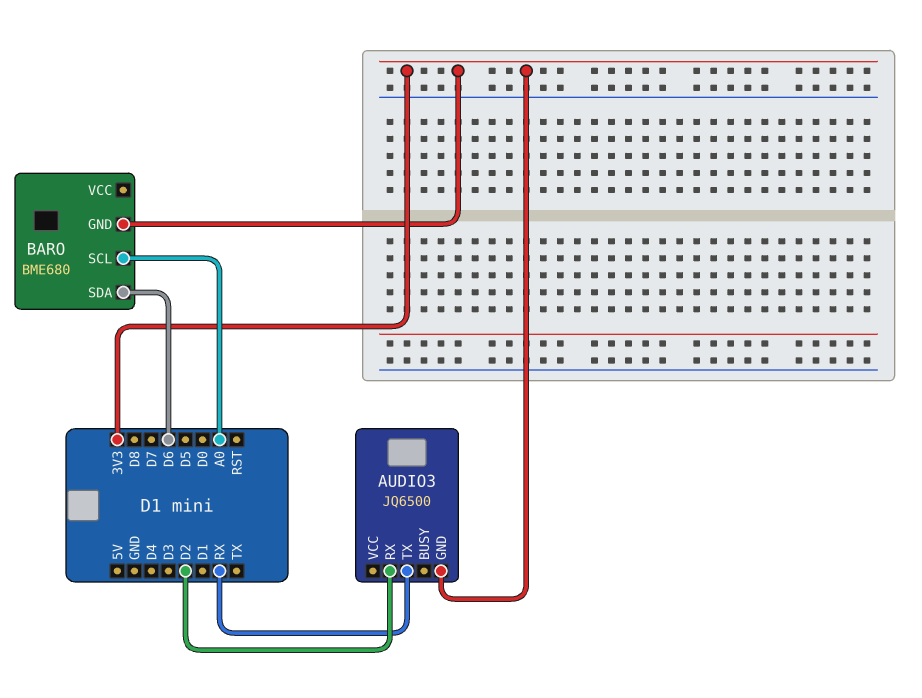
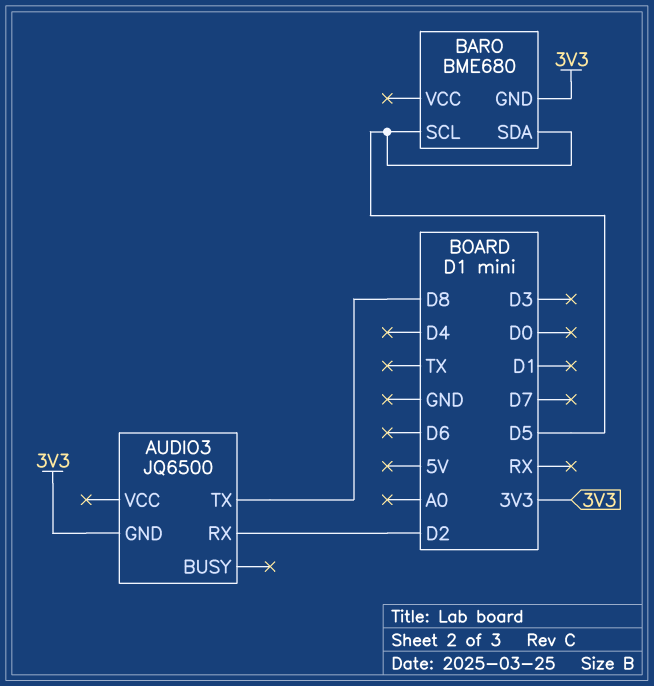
AUDIO3 pin TX: RX -> D8
BARO pin SCL: A0 -> D5
BARO pin SDA: D6 -> D5

